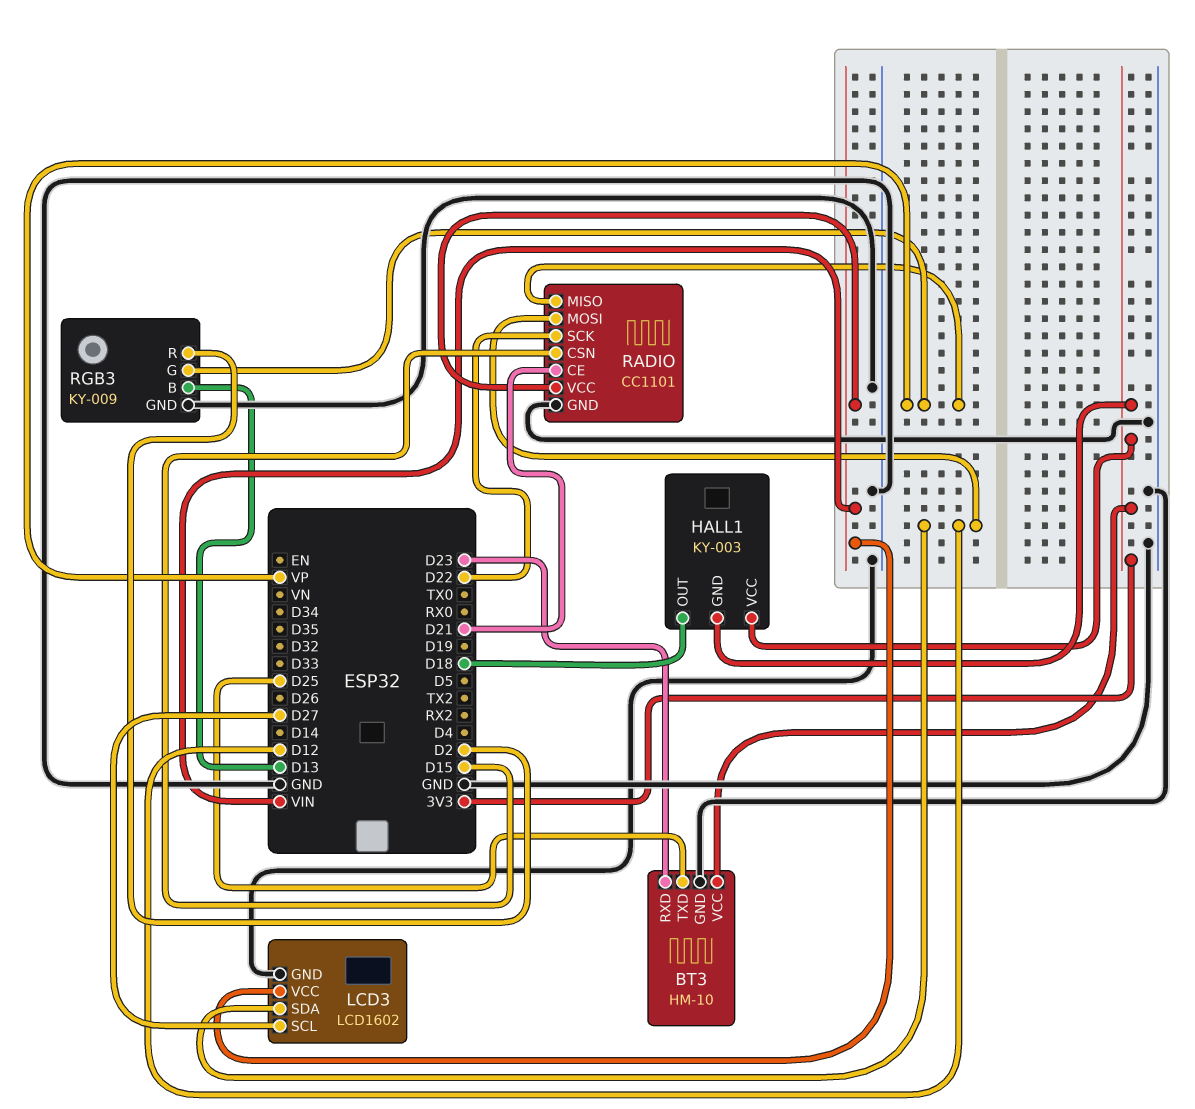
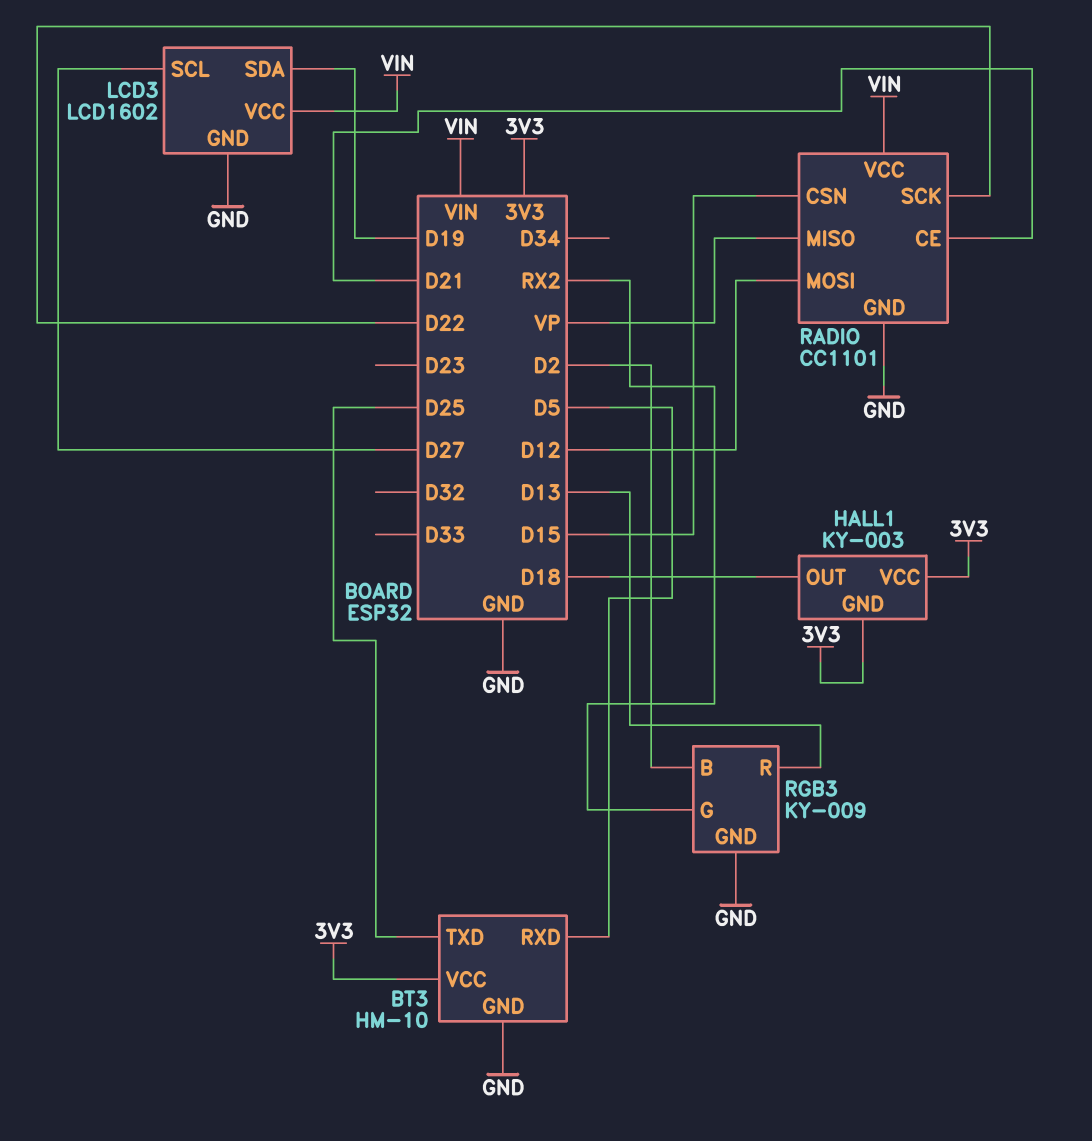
BT3 pin RXD: D23 -> D5
LCD3 pin SDA: D12 -> D19
RGB3 pin B: D13 -> D2
RGB3 pin G: VP -> RX2
RGB3 pin R: D2 -> D13

